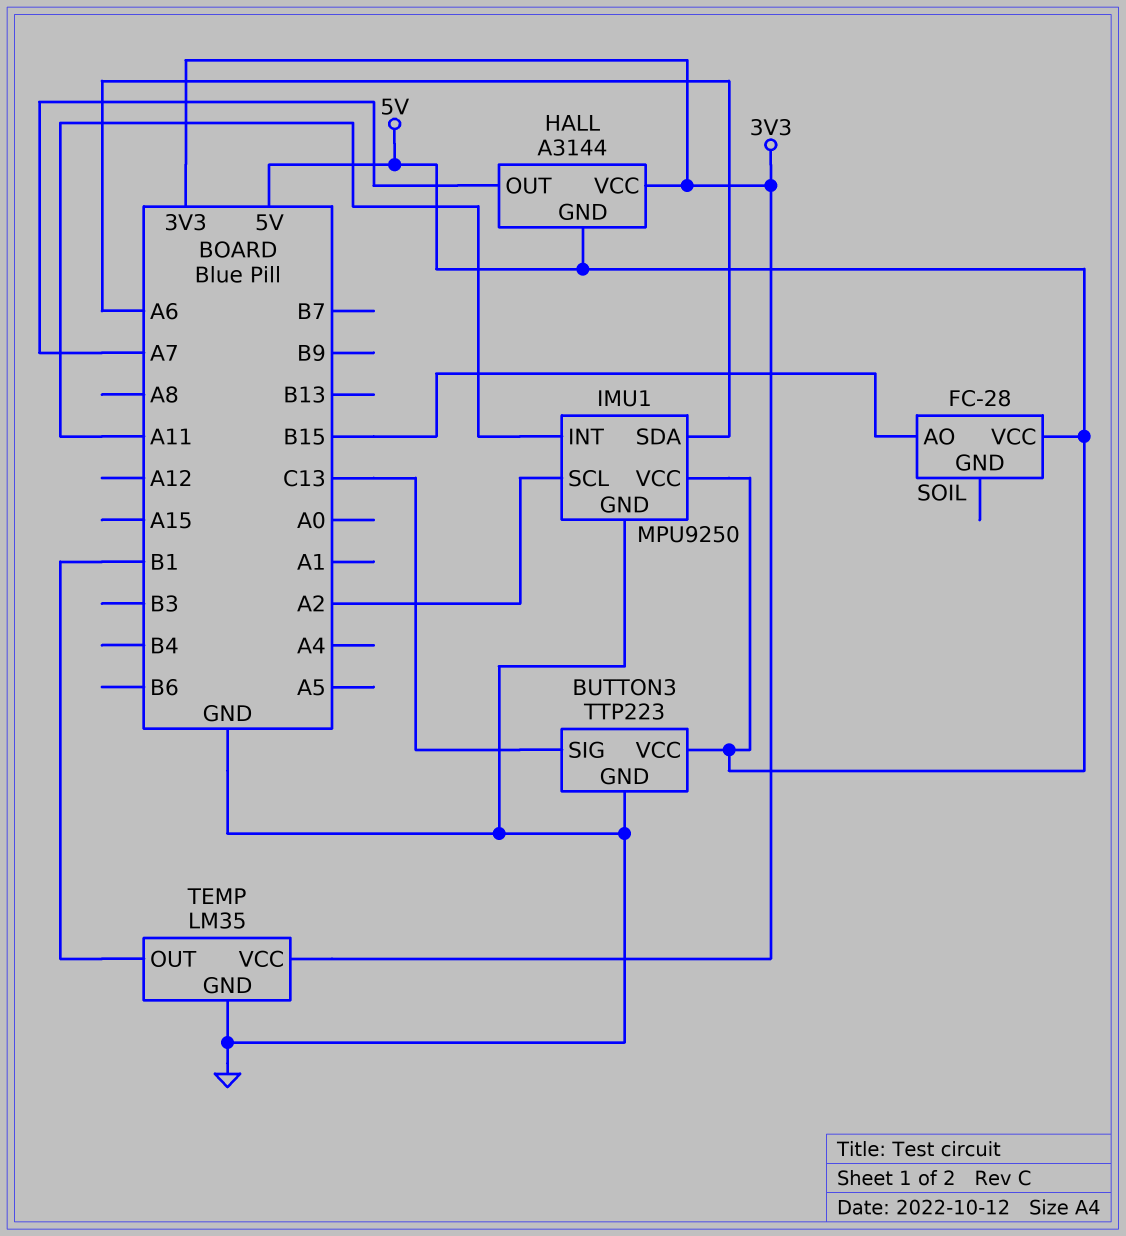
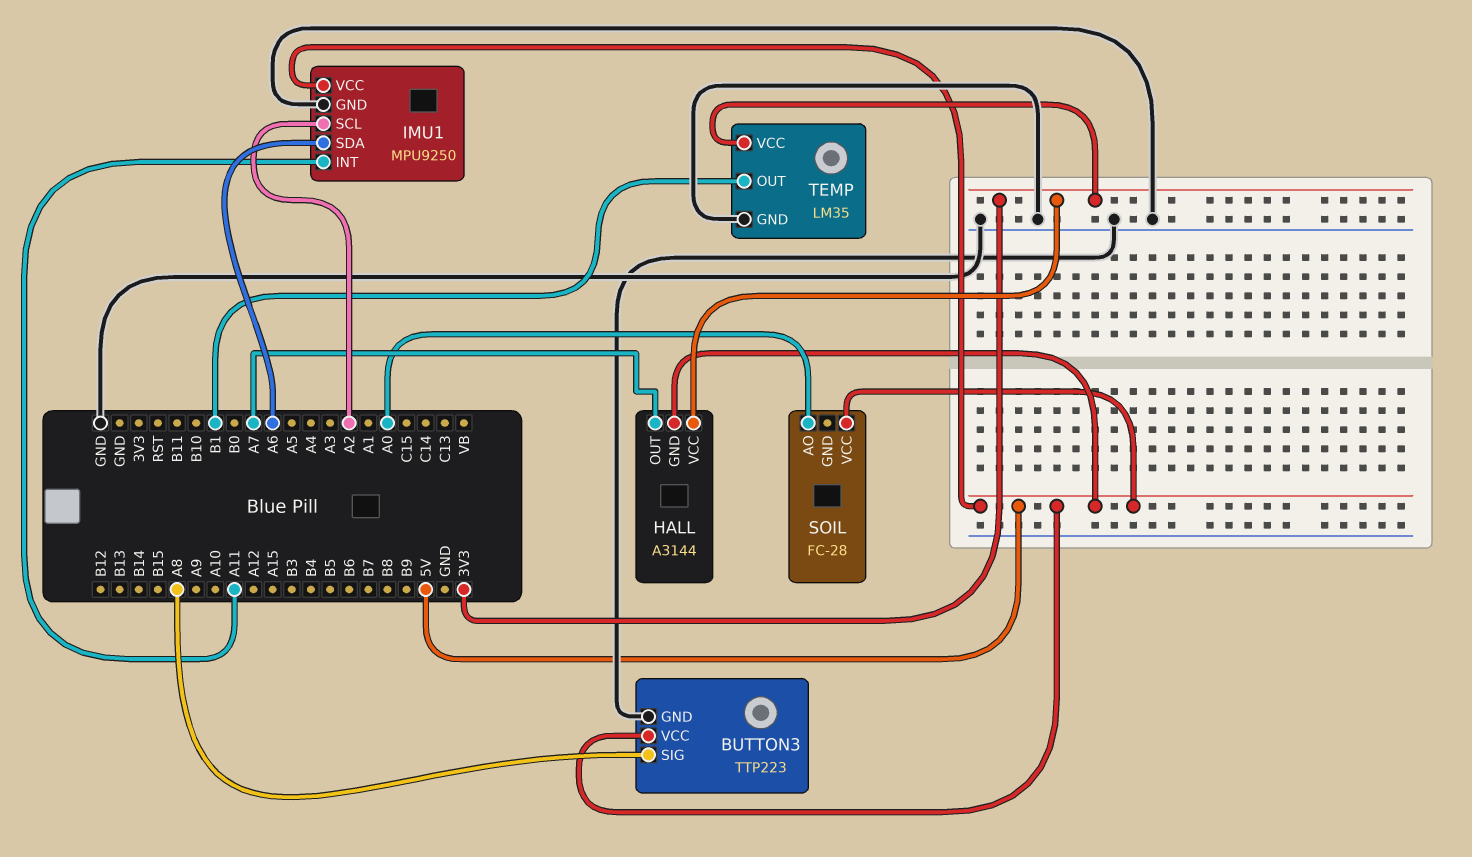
BUTTON3 pin SIG: C13 -> A8
SOIL pin AO: B15 -> A0

